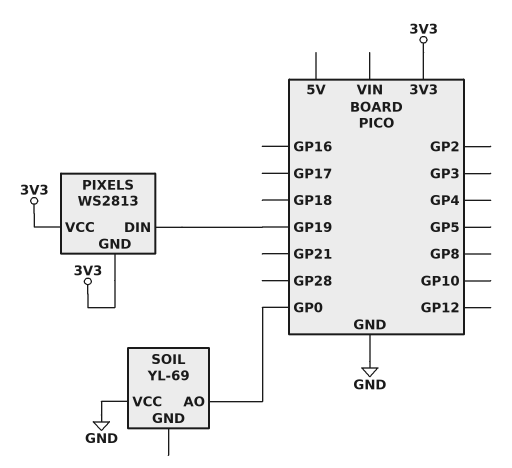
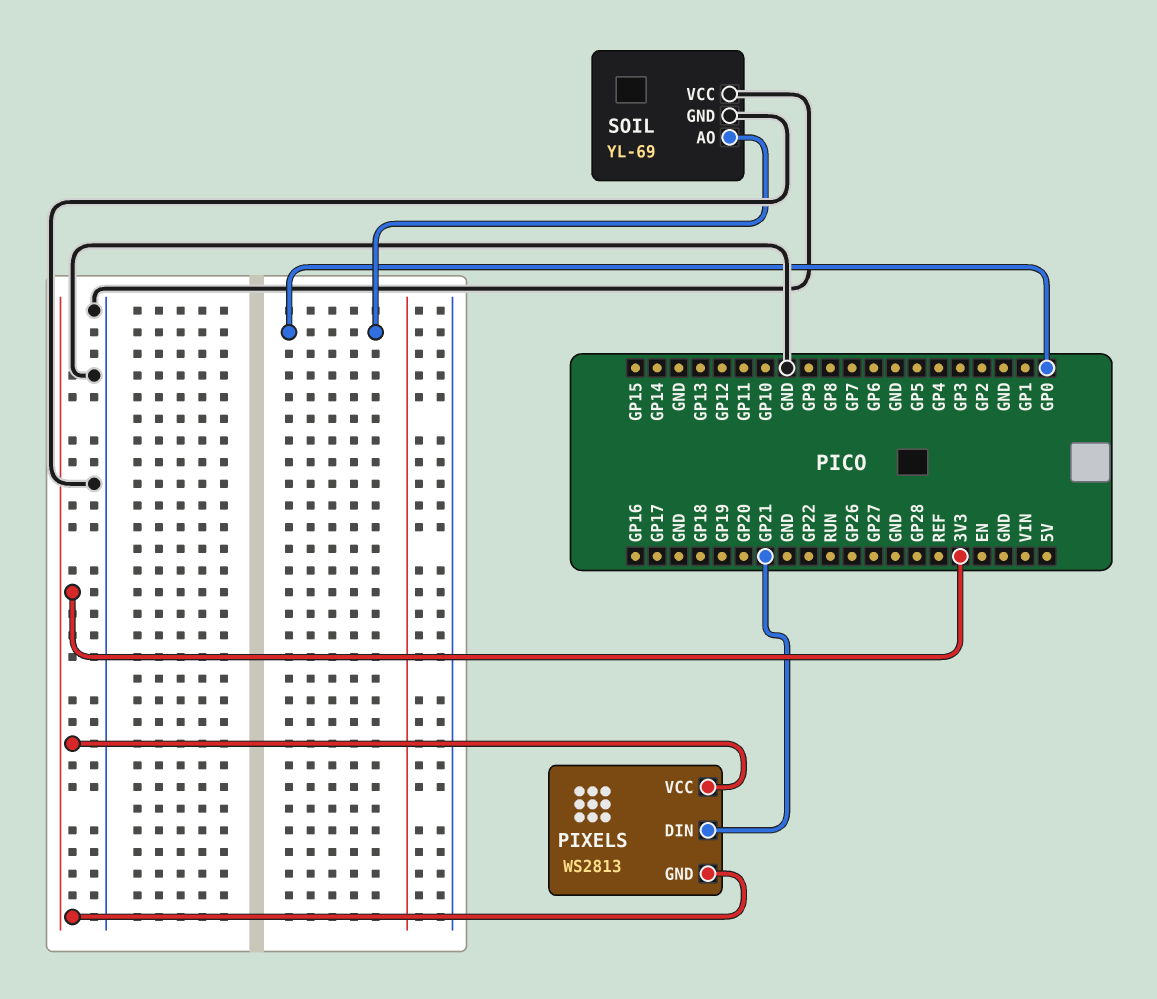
PIXELS pin DIN: GP19 -> GP21
SOIL pin GND: none -> GND

